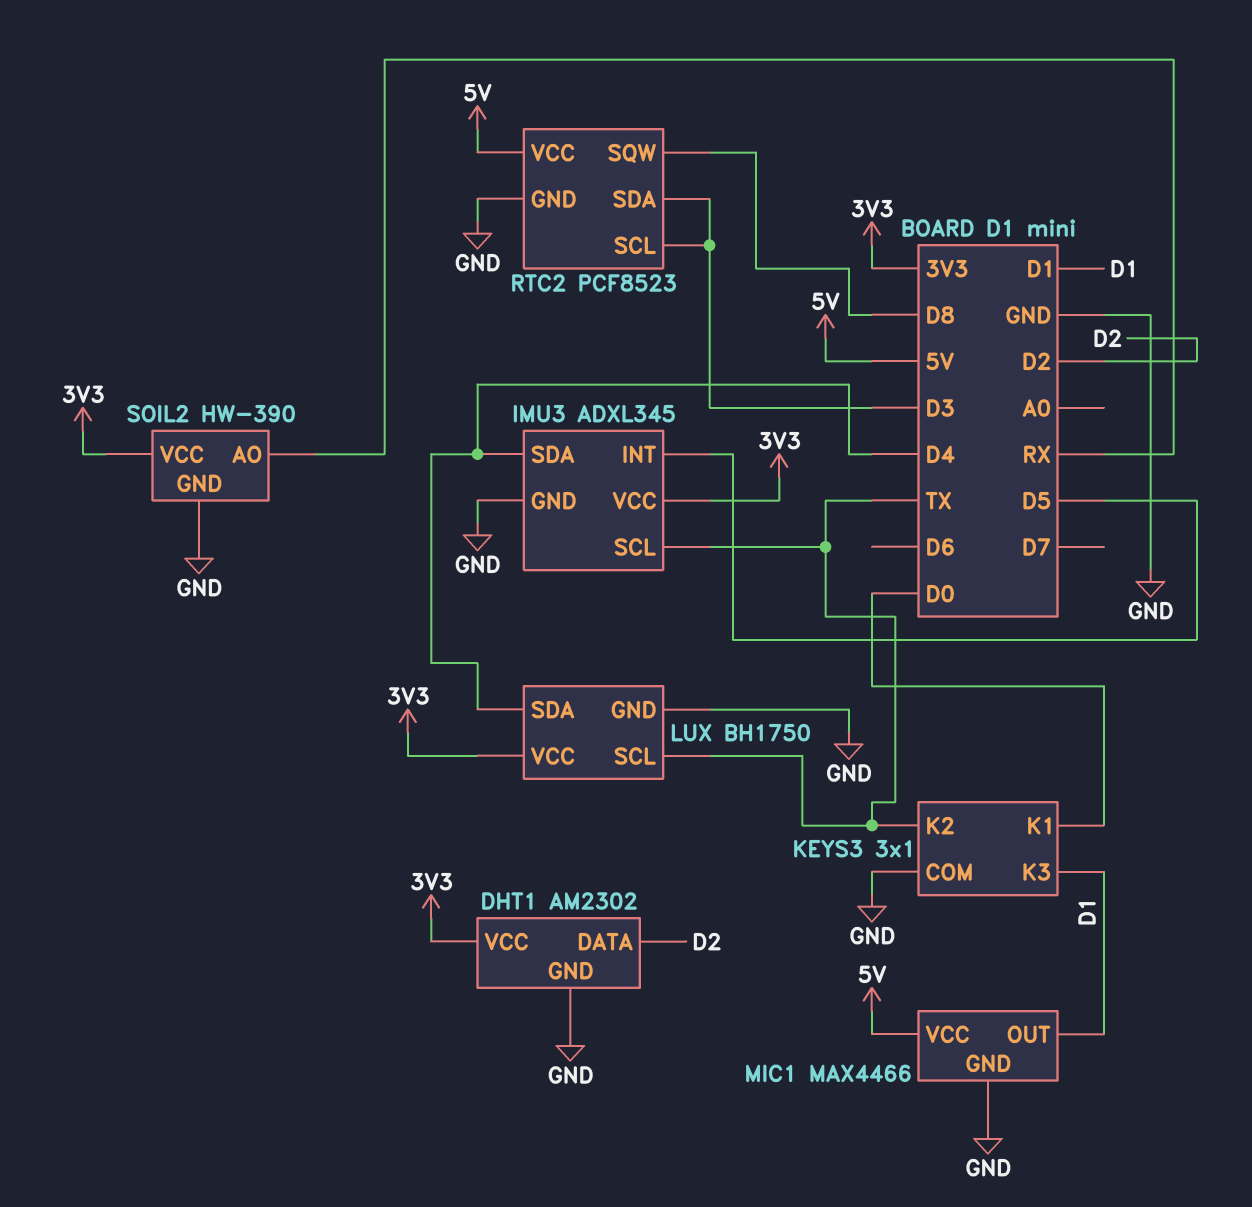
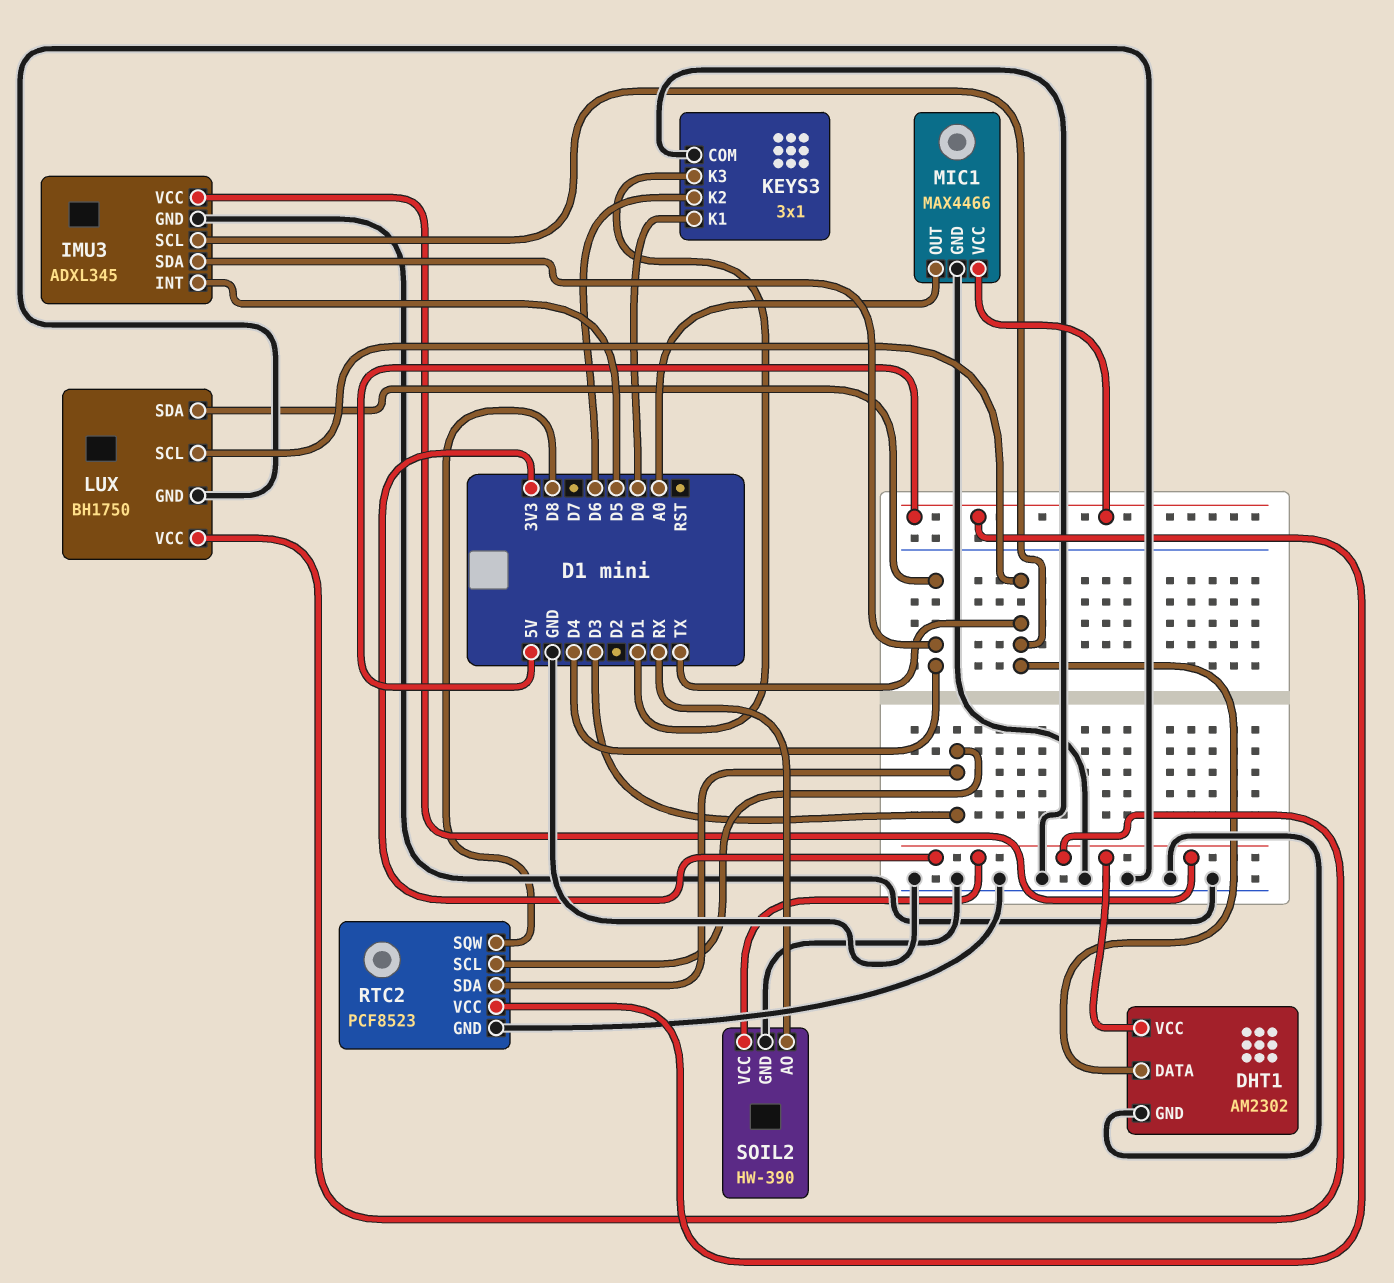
DHT1 pin DATA: D2 -> TX
KEYS3 pin K2: TX -> D6
MIC1 pin OUT: D1 -> A0

